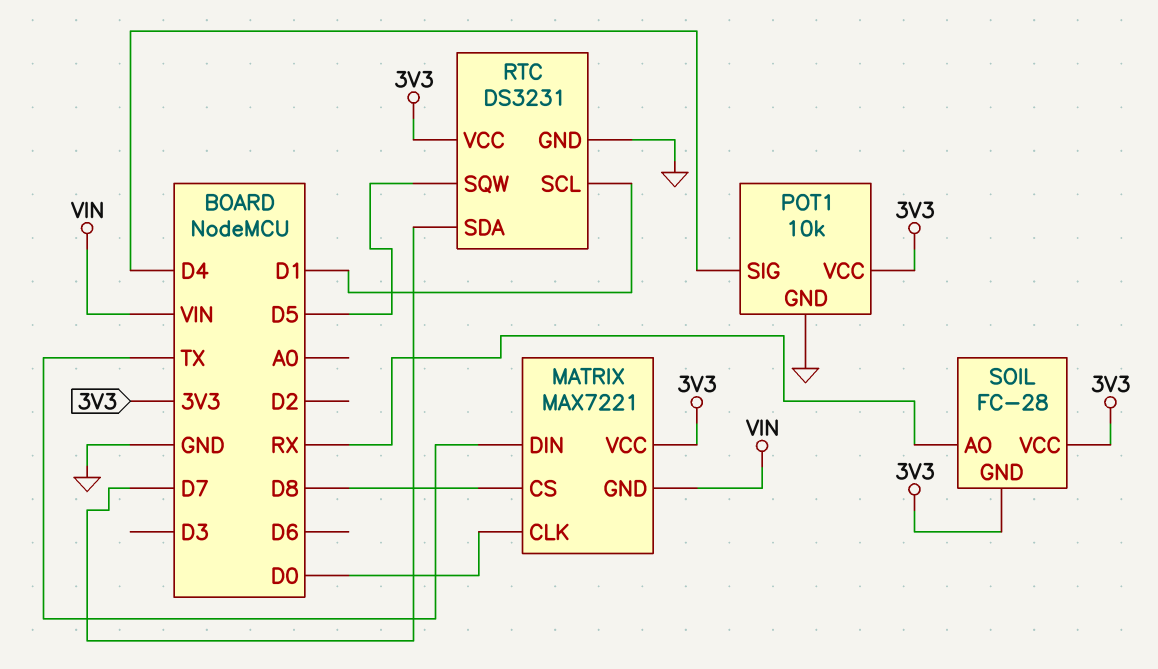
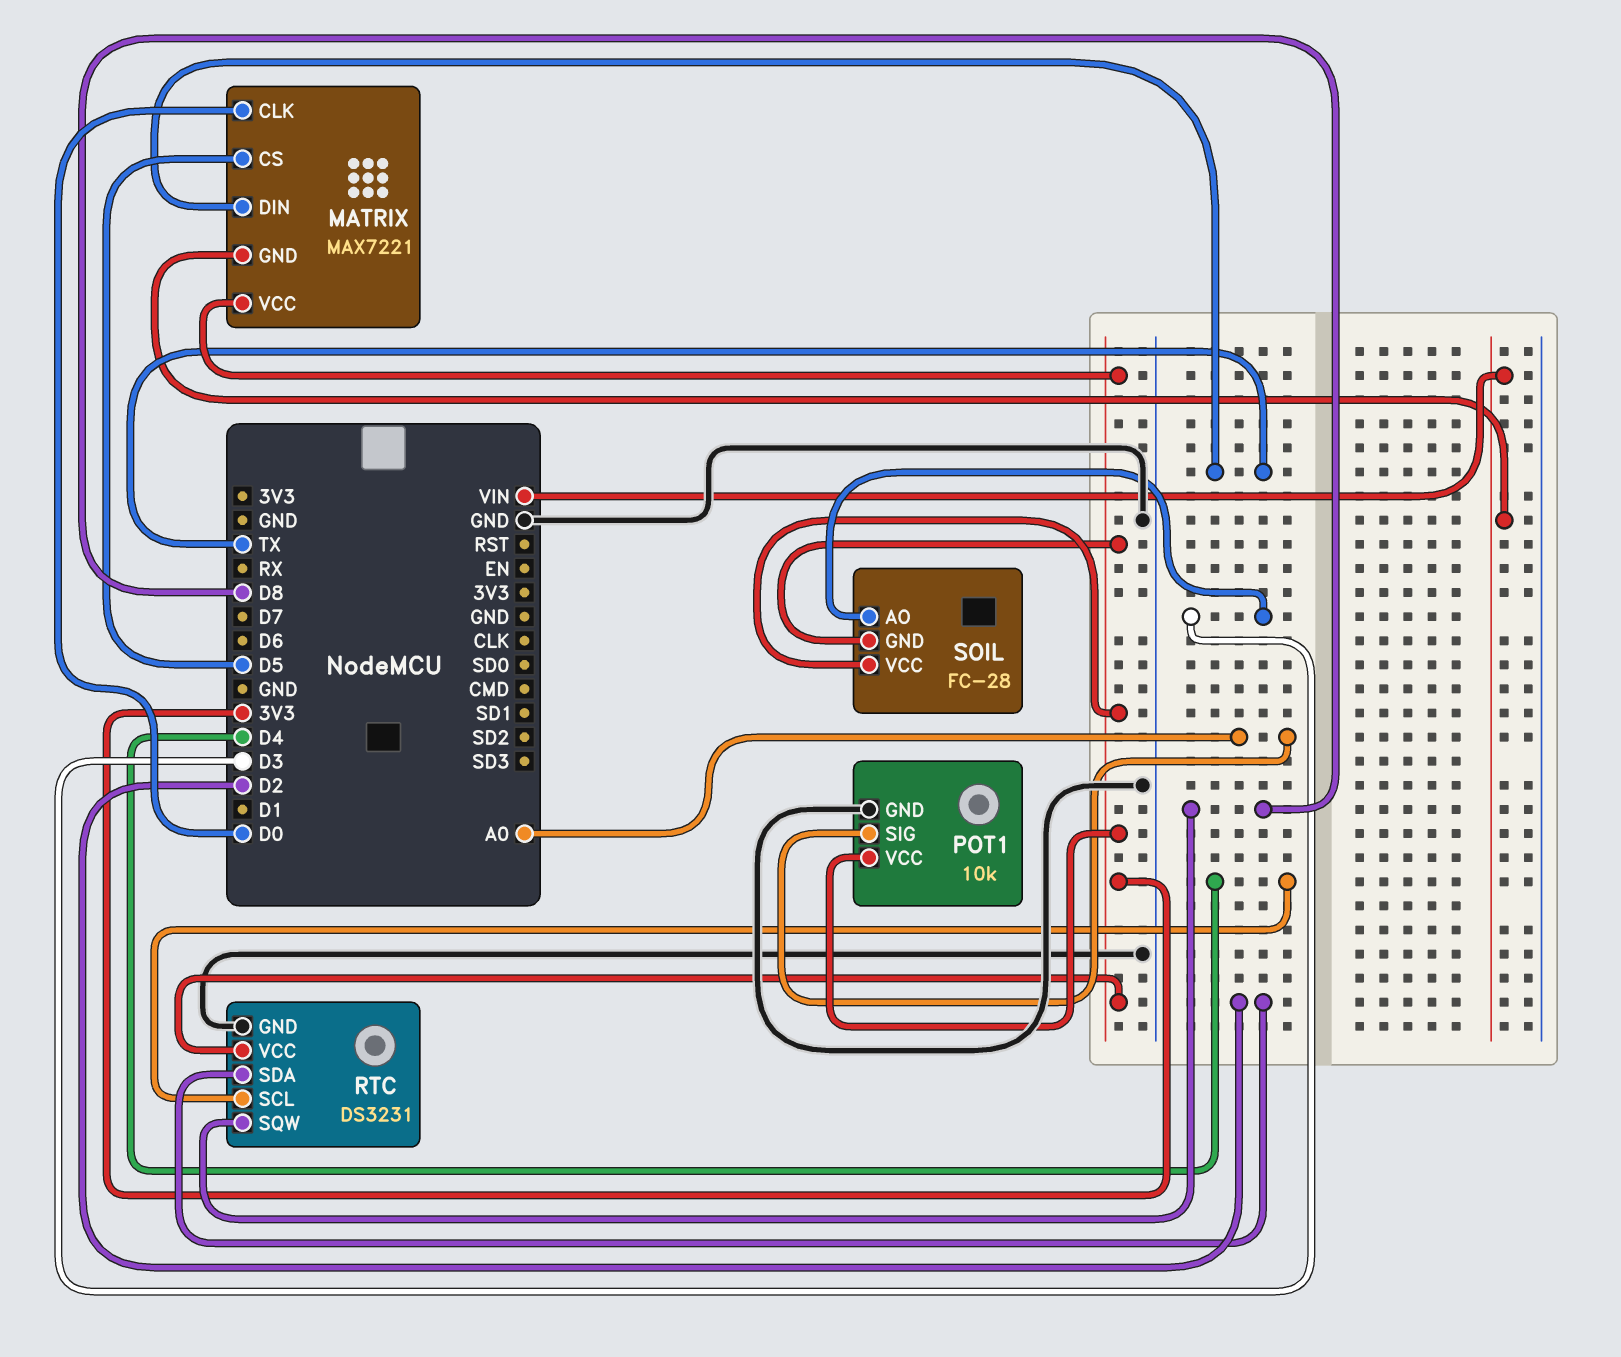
MATRIX pin CS: D8 -> D5
POT1 pin SIG: D4 -> A0
RTC pin SCL: D1 -> D4
RTC pin SDA: D7 -> D2
RTC pin SQW: D5 -> D8
SOIL pin AO: RX -> D3

